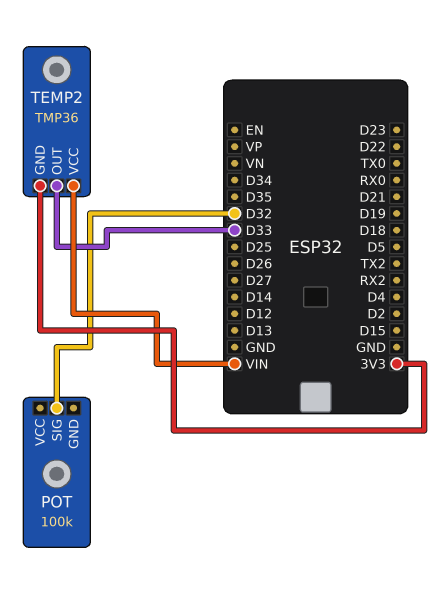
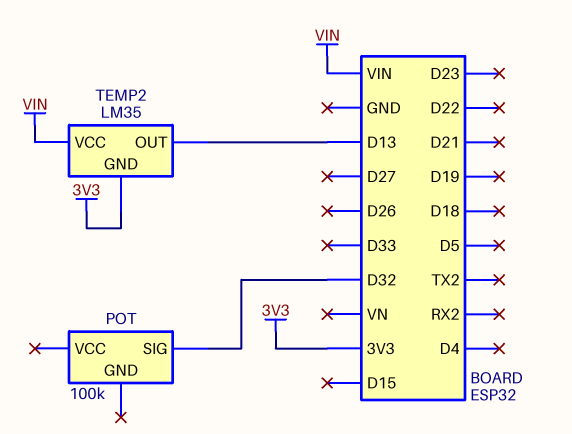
TEMP2: TMP36 -> LM35
TEMP2 pin OUT: D33 -> D13

